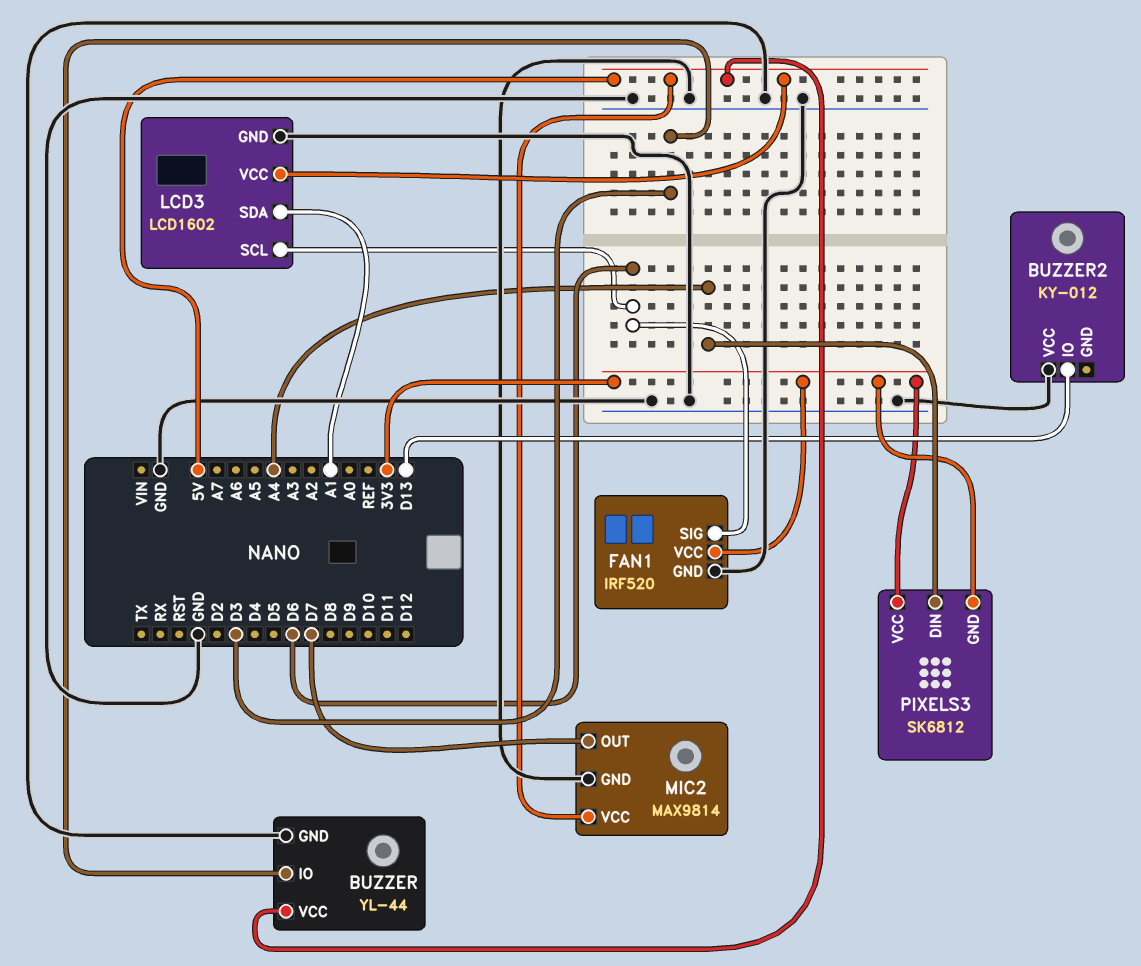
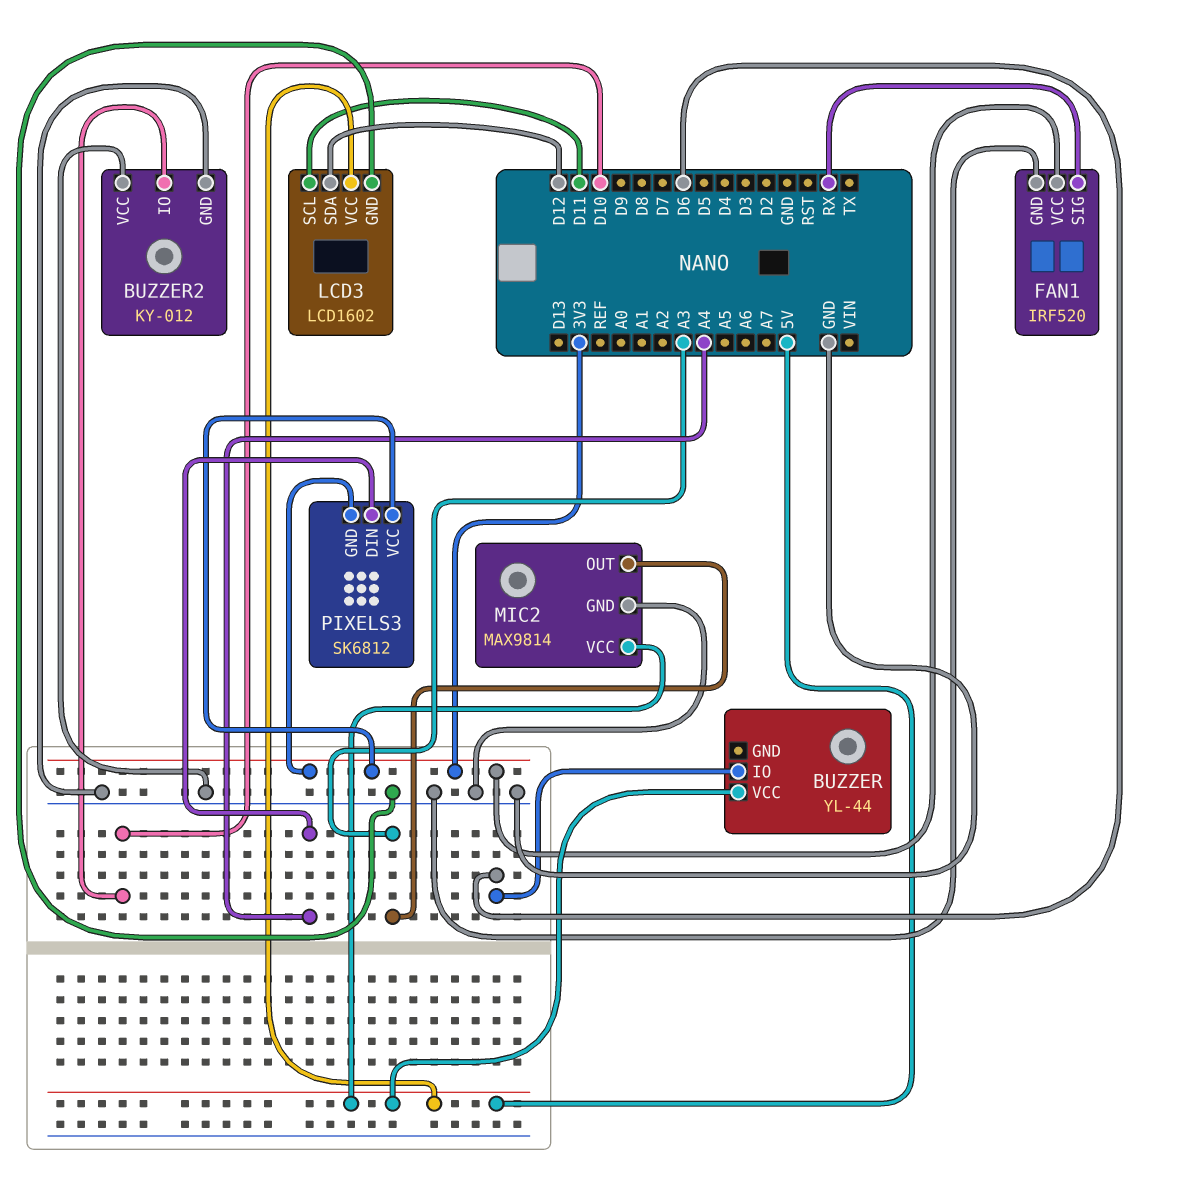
BUZZER pin GND: GND -> none
BUZZER pin IO: D3 -> D6
BUZZER2 pin GND: none -> GND
BUZZER2 pin IO: D13 -> D10
FAN1 pin SIG: D6 -> RX
LCD3 pin SCL: D6 -> D11
LCD3 pin SDA: A1 -> D12
MIC2 pin OUT: D7 -> A3

